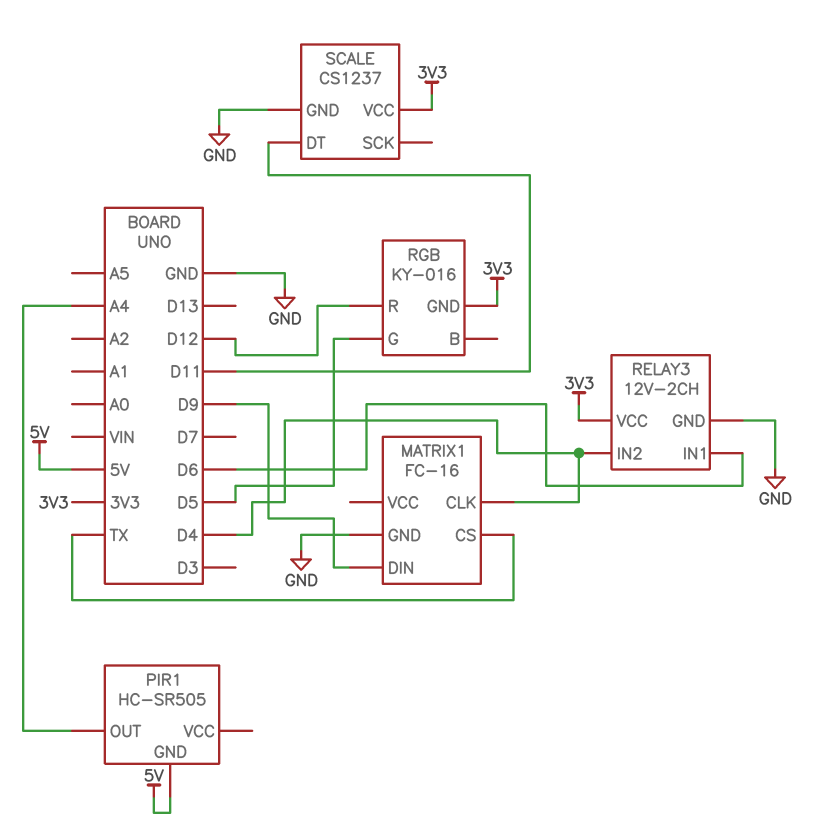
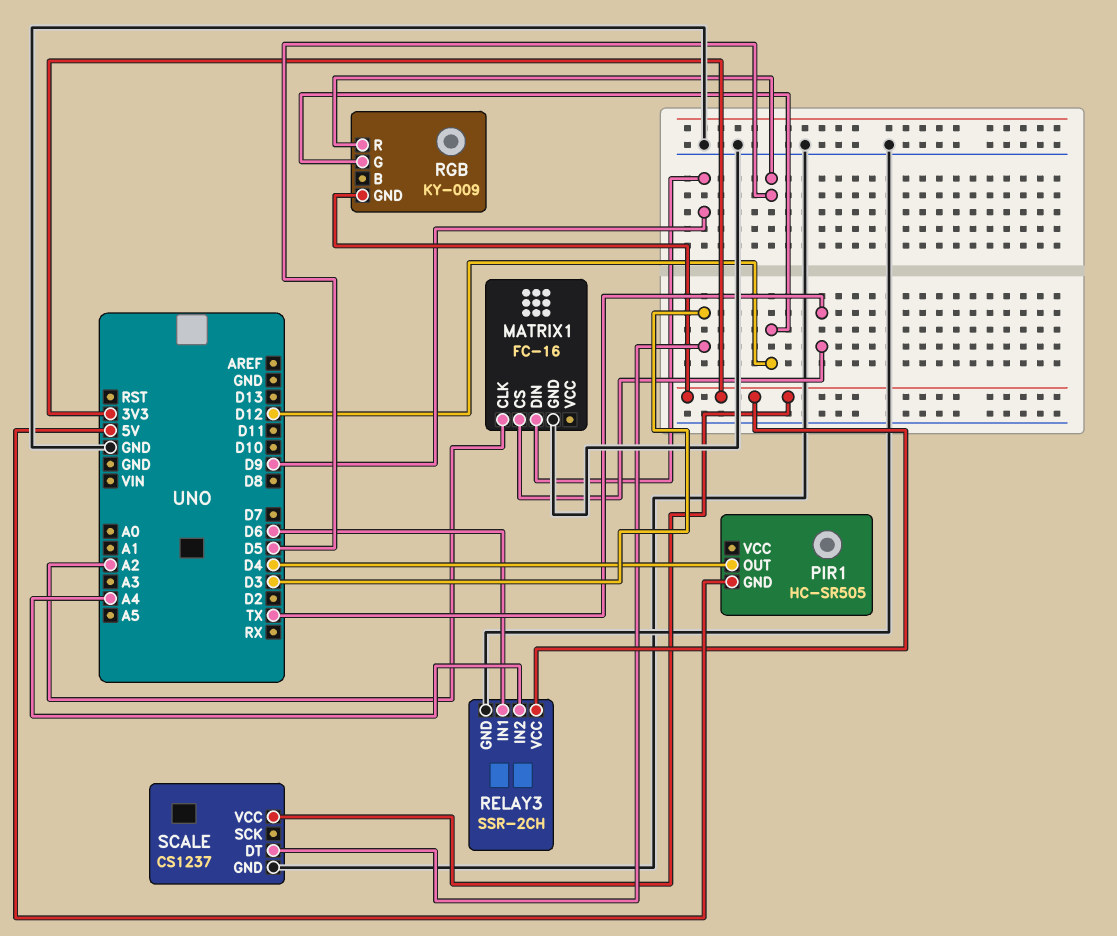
MATRIX1 pin CLK: D4 -> A2
PIR1 pin OUT: A4 -> D4
RELAY3: 12V-2CH -> SSR-2CH
RELAY3 pin IN2: D4 -> A4
RGB: KY-016 -> KY-009
RGB pin G: D5 -> D12
RGB pin R: D12 -> D5
SCALE pin DT: D11 -> D3

